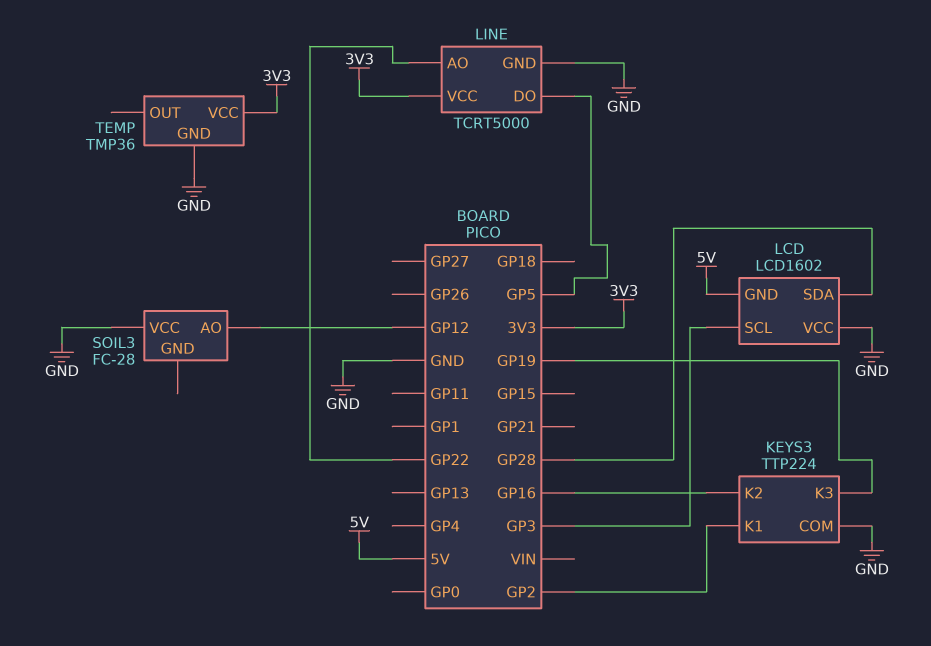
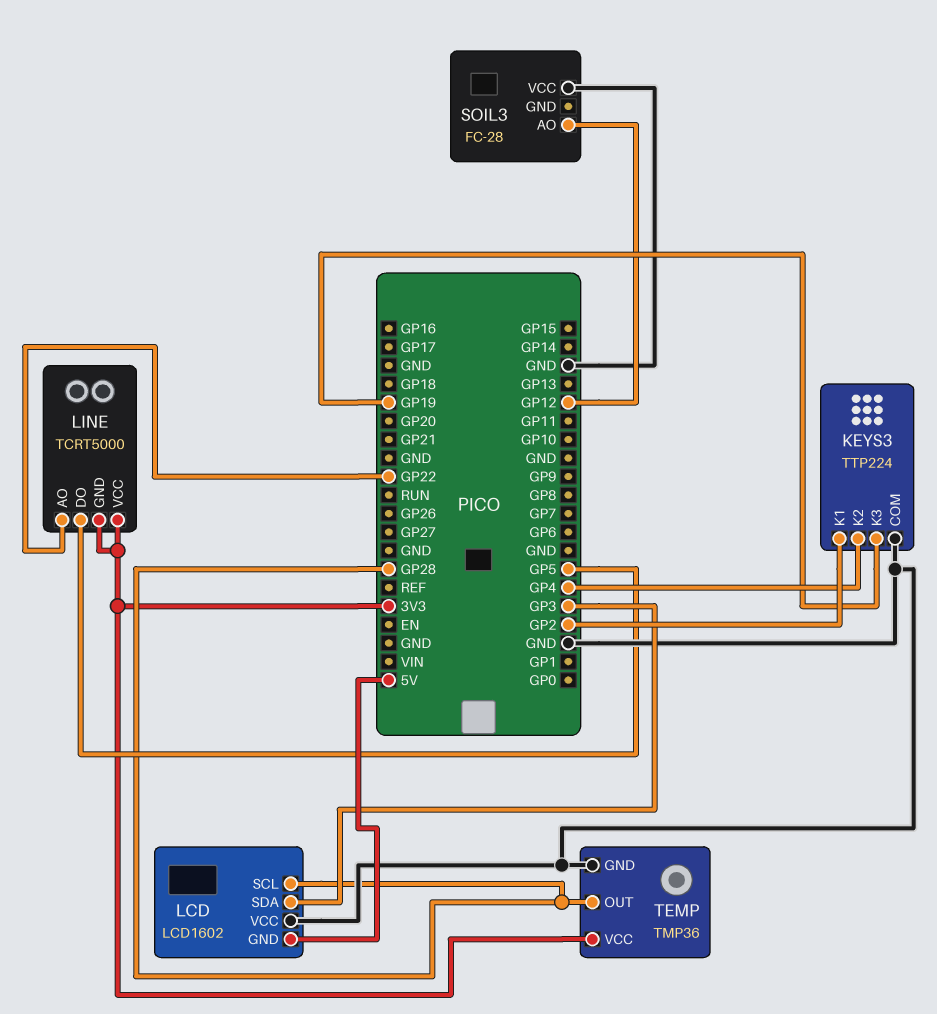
KEYS3 pin K2: GP16 -> GP4
LCD pin SCL: GP3 -> GP28
LCD pin SDA: GP28 -> GP3
LINE pin GND: GND -> 3V3
TEMP pin OUT: none -> GP28

